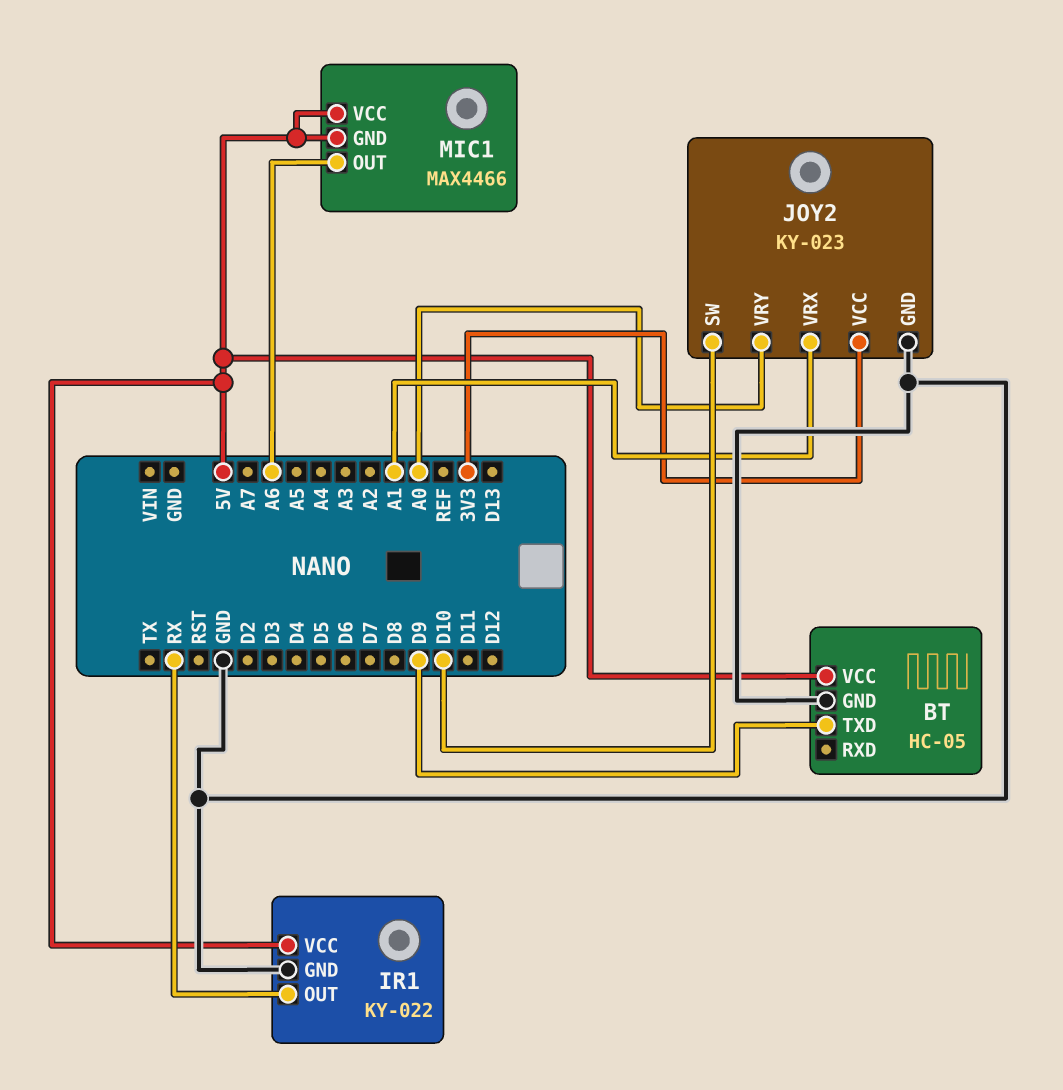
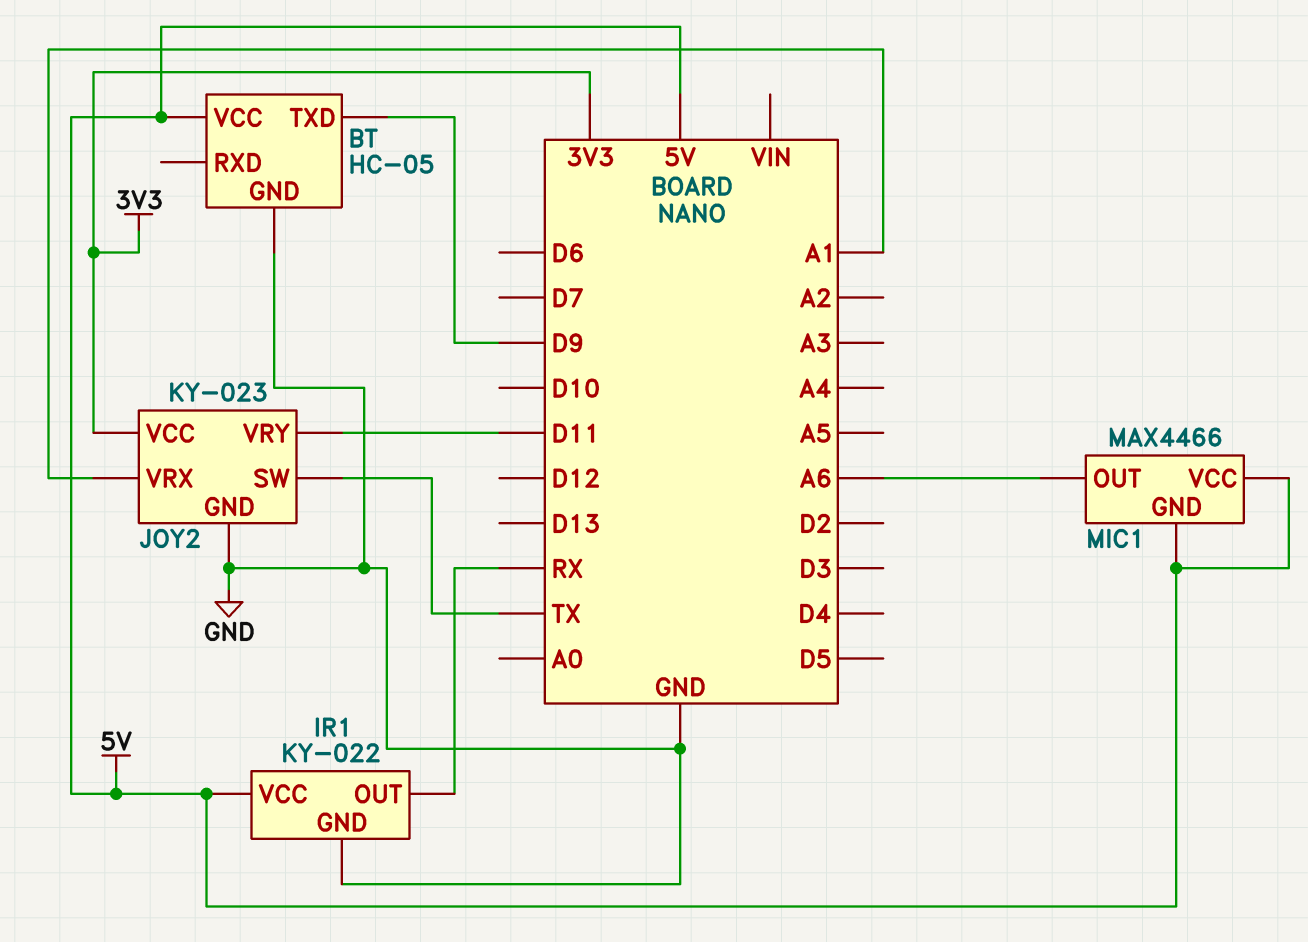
JOY2 pin SW: D10 -> TX
JOY2 pin VRY: A0 -> D11

